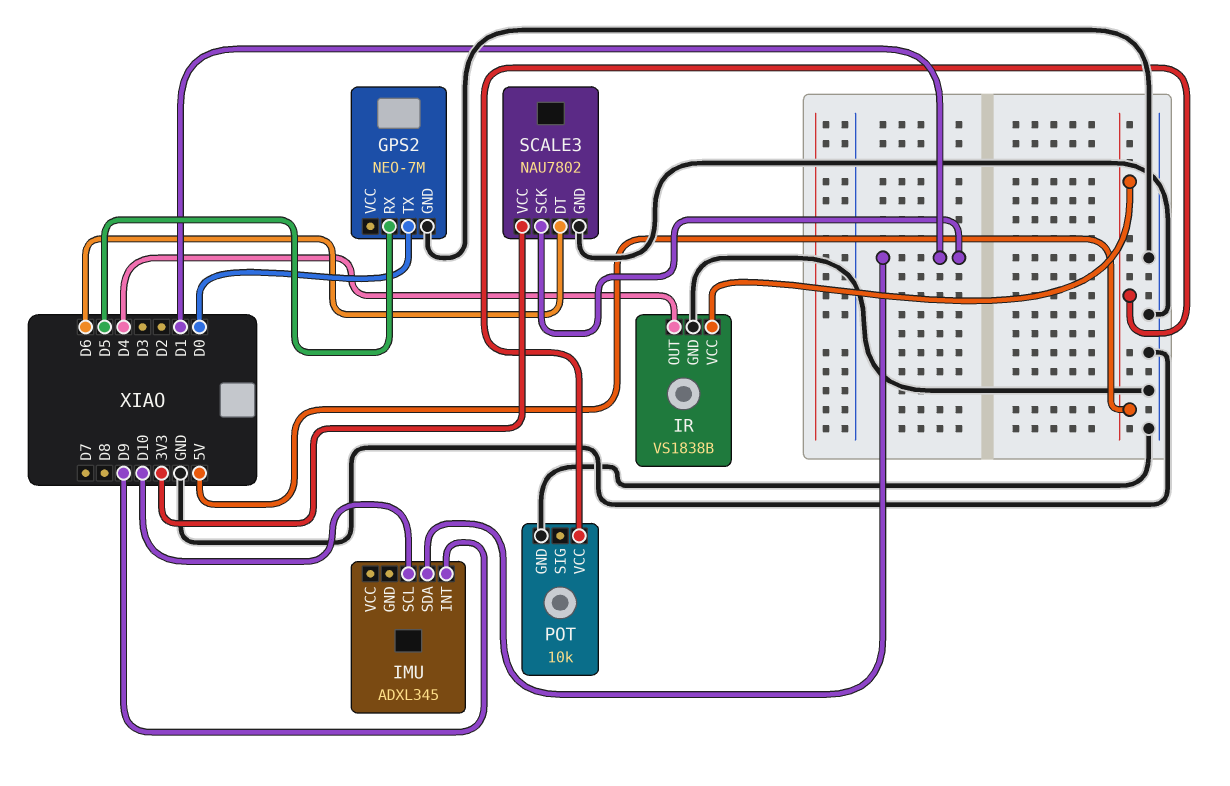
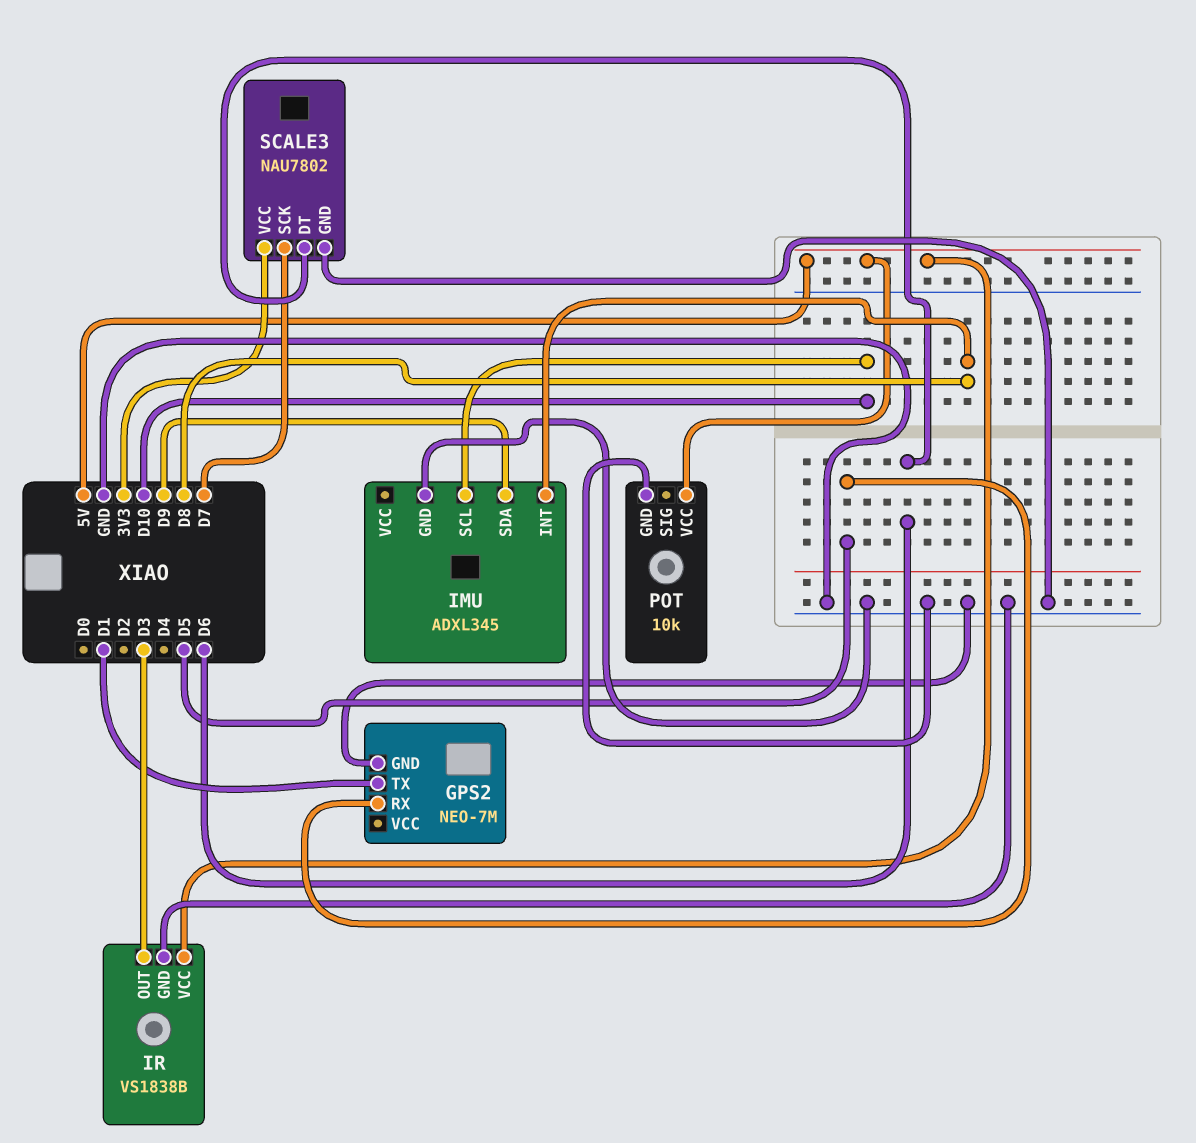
GPS2 pin TX: D0 -> D1
IMU pin GND: none -> GND
IMU pin INT: D9 -> D8
IMU pin SDA: D1 -> D9
IR pin OUT: D4 -> D3
SCALE3 pin SCK: D1 -> D7

